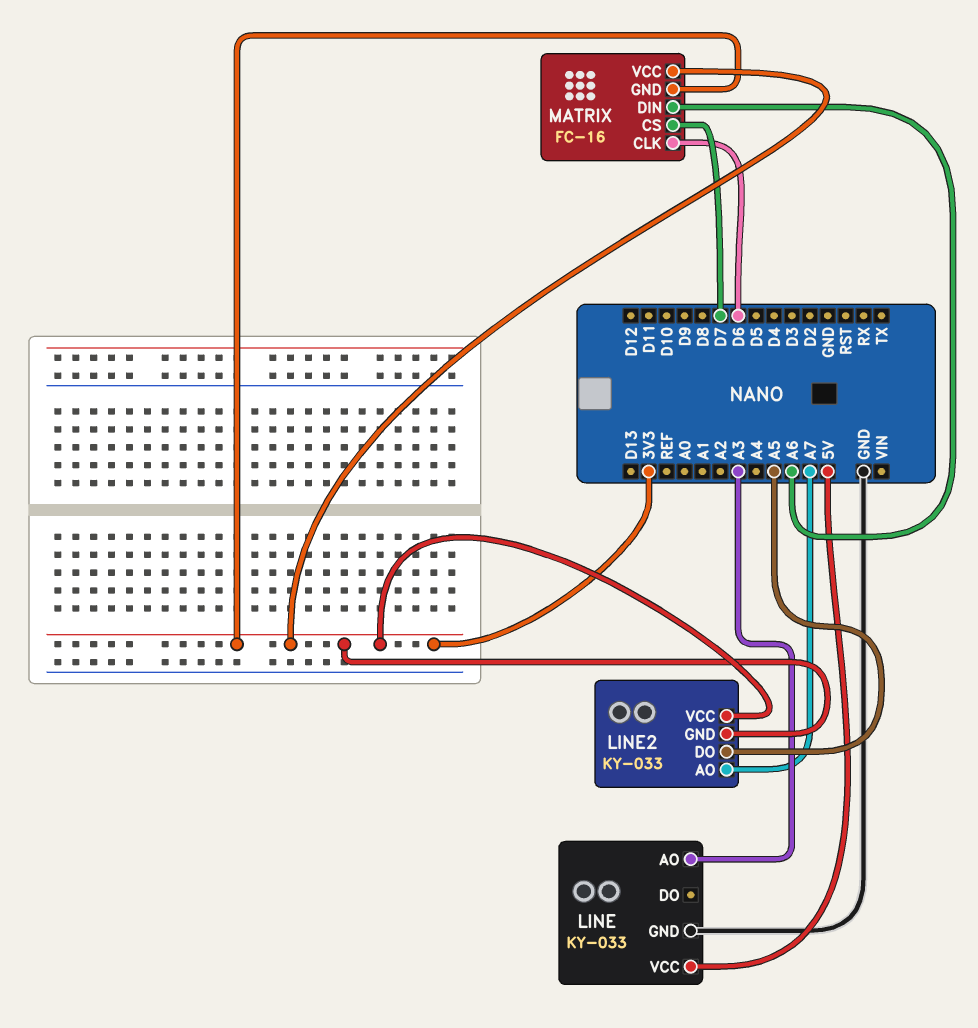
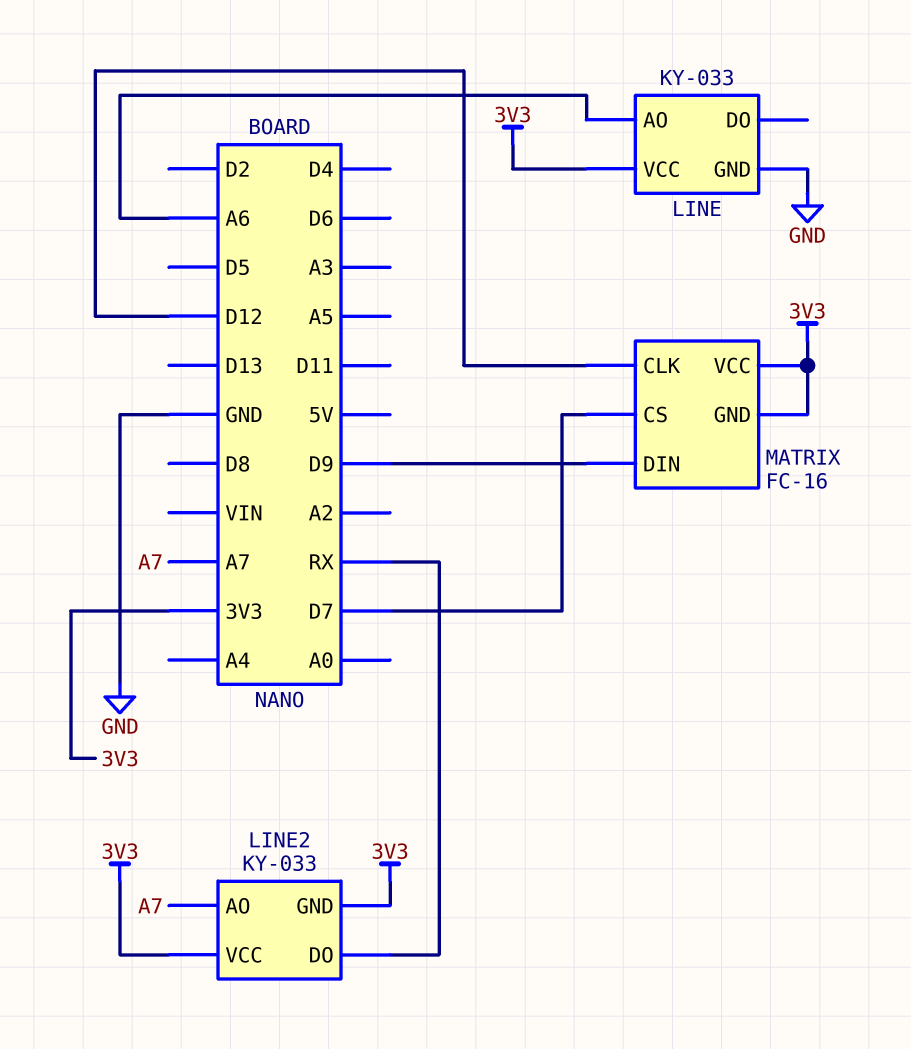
LINE pin AO: A3 -> A6
LINE pin VCC: 5V -> 3V3
LINE2 pin DO: A5 -> RX
MATRIX pin CLK: D6 -> D12
MATRIX pin DIN: A6 -> D9

